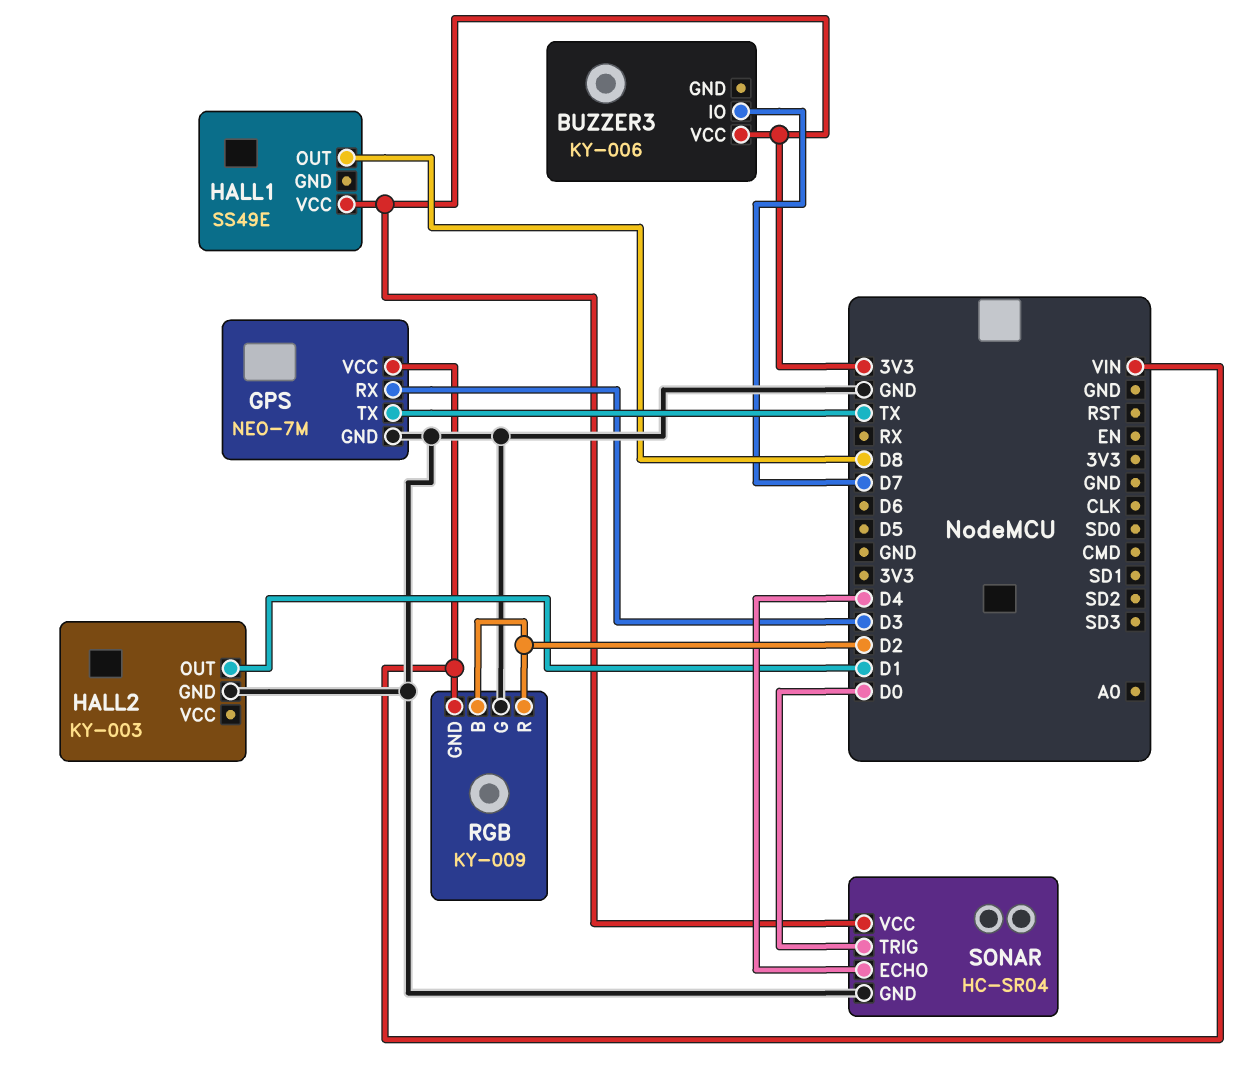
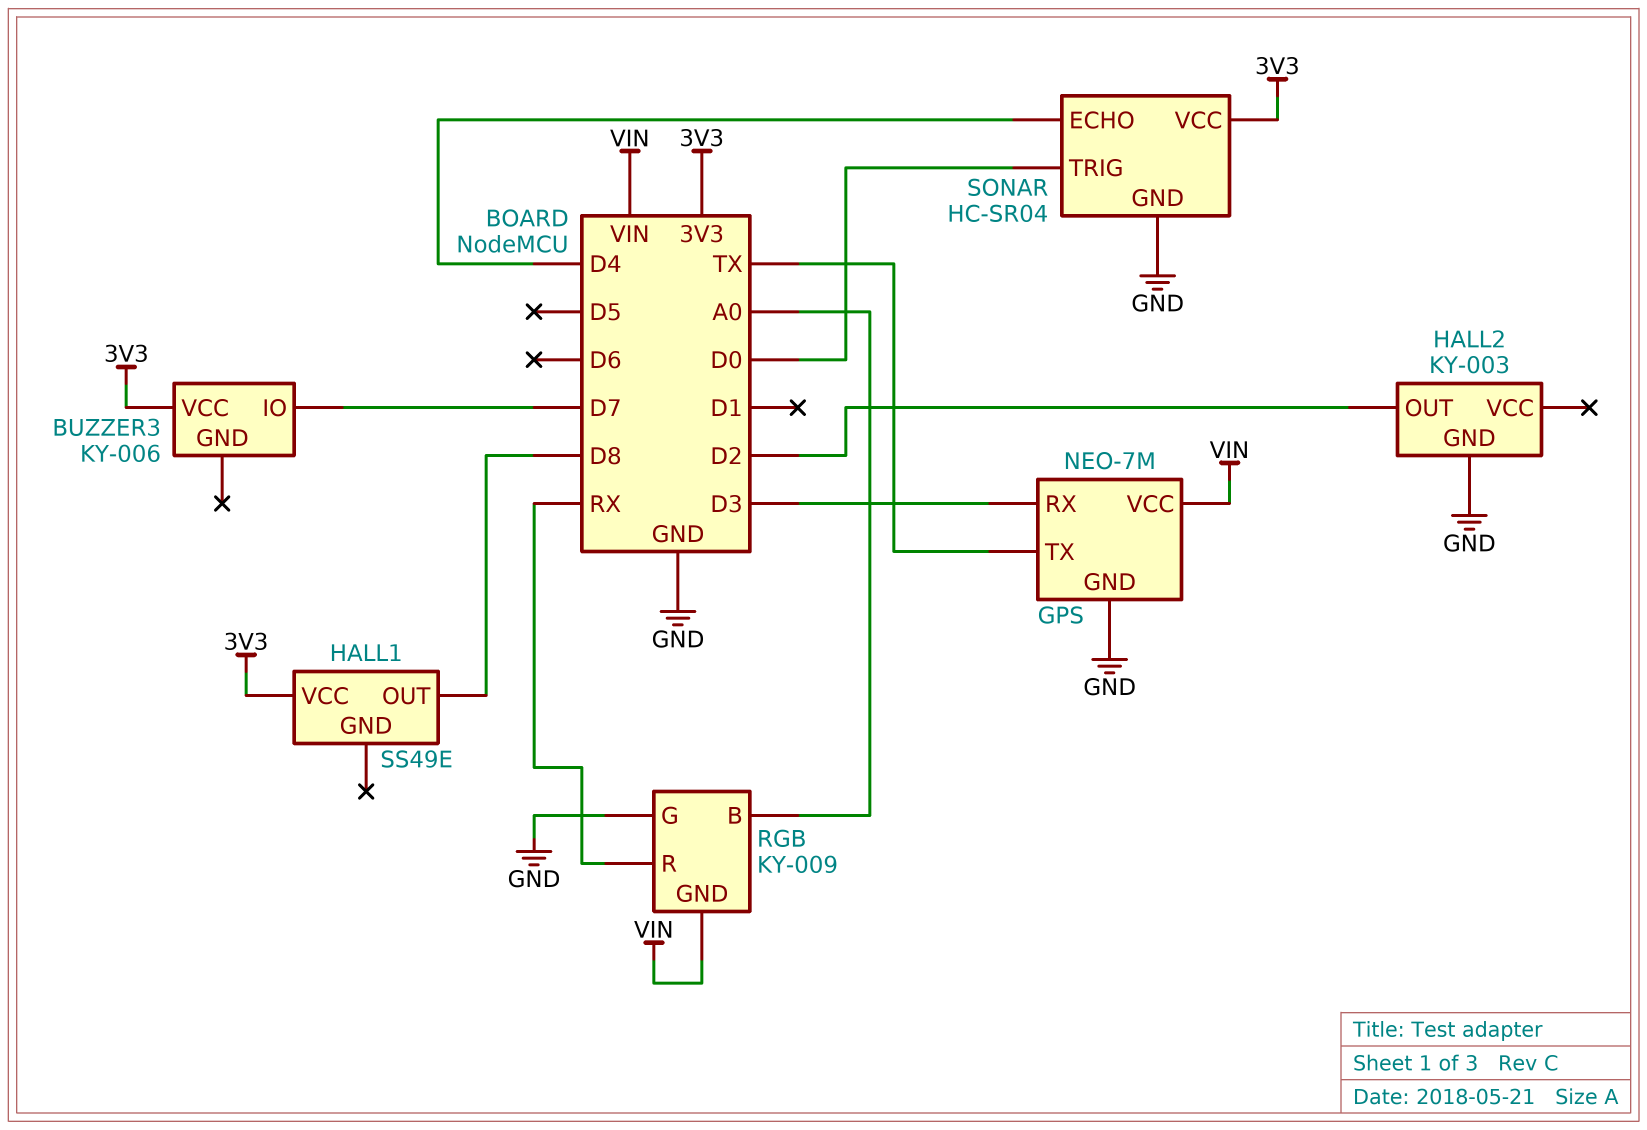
HALL2 pin OUT: D1 -> D2
RGB pin B: D2 -> A0
RGB pin R: D2 -> RX

